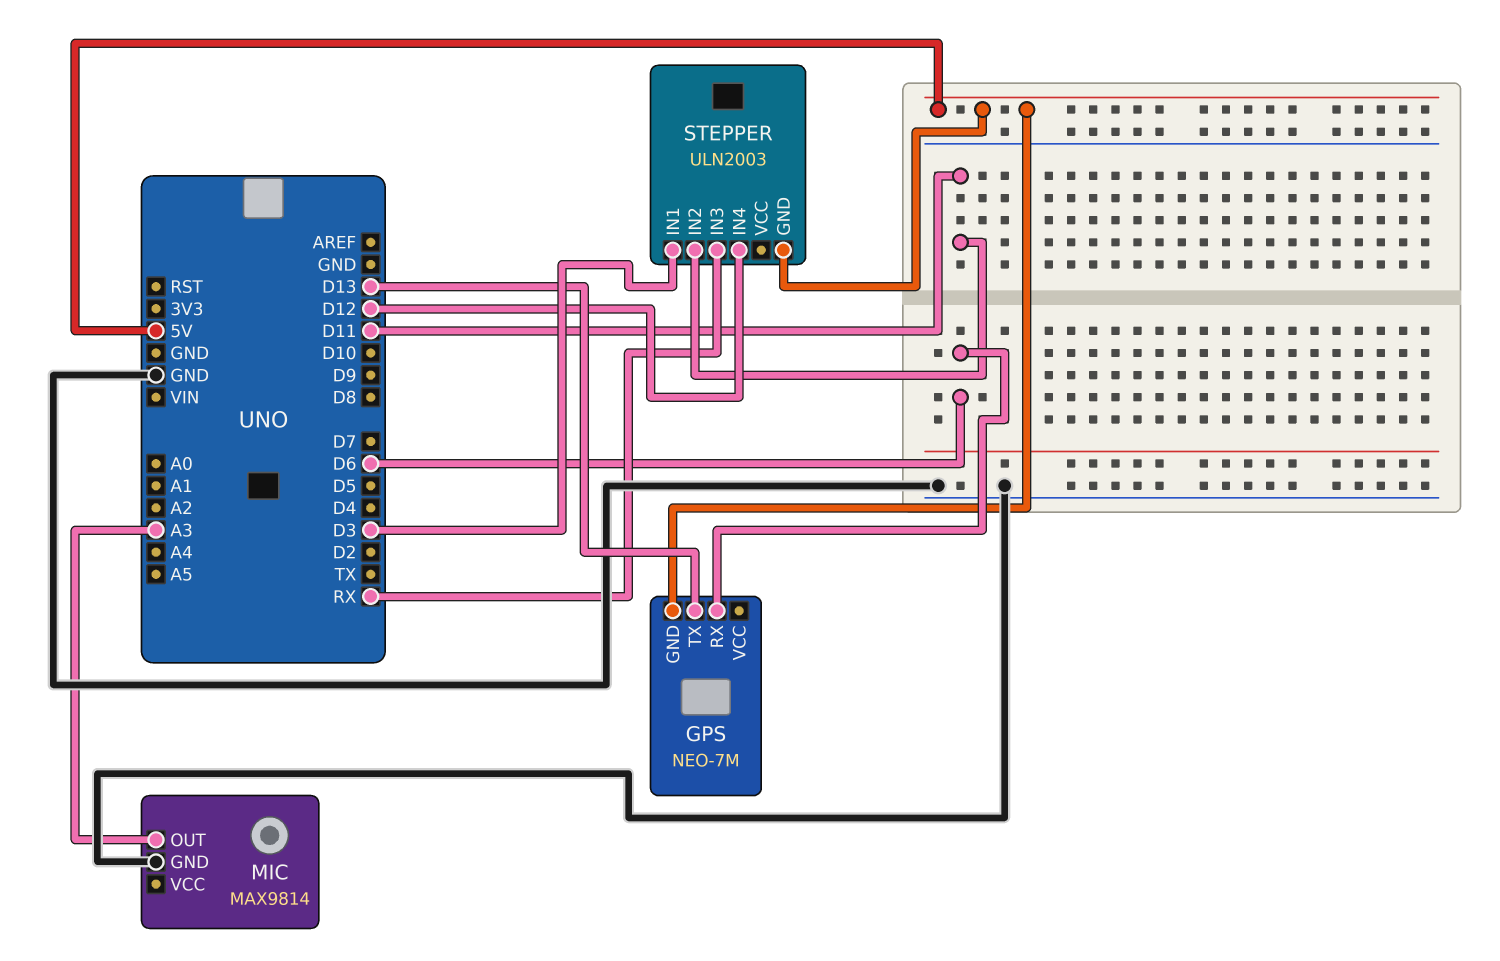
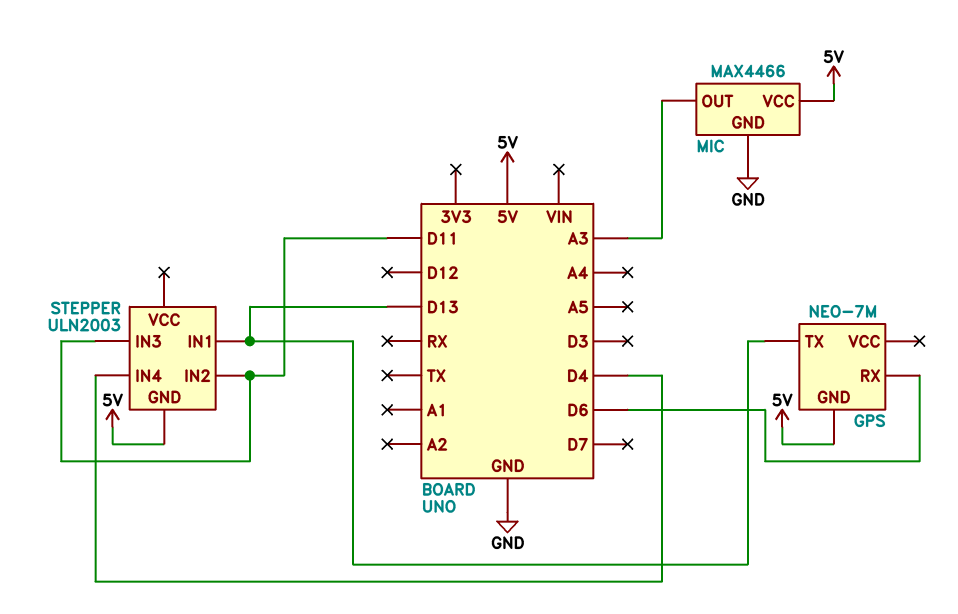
MIC: MAX9814 -> MAX4466
MIC pin VCC: none -> 5V
STEPPER pin IN1: D3 -> D13
STEPPER pin IN3: RX -> D11
STEPPER pin IN4: D12 -> D4

